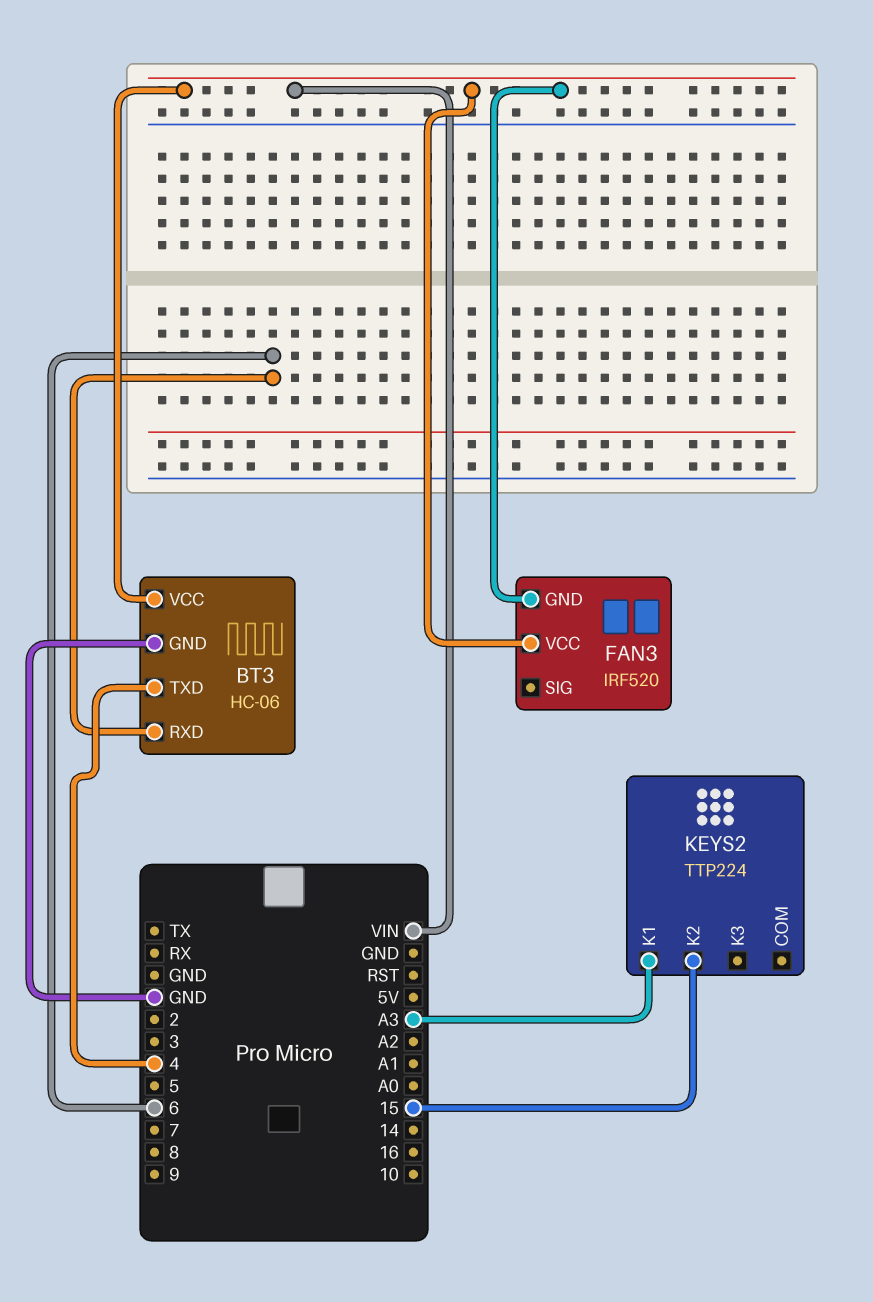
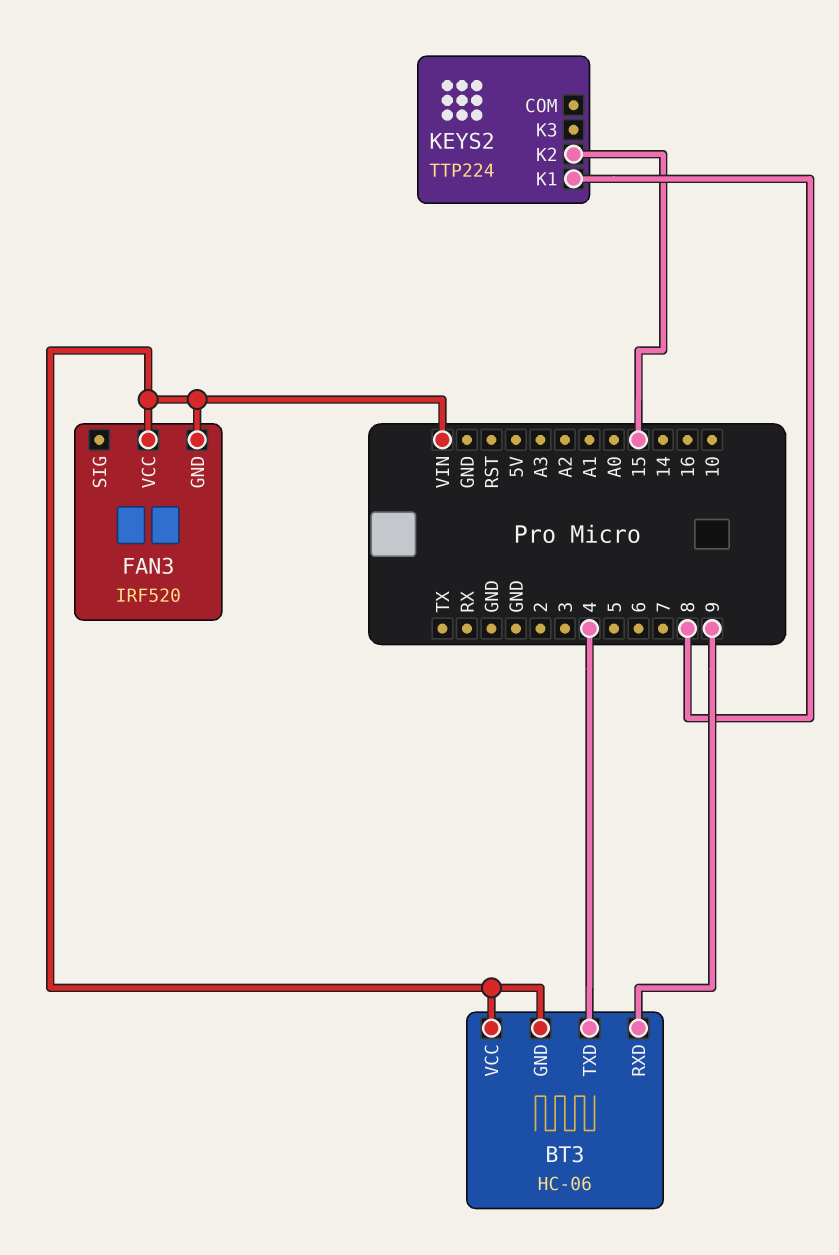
BT3 pin GND: GND -> VIN
BT3 pin RXD: 6 -> 9
KEYS2 pin K1: A3 -> 8

